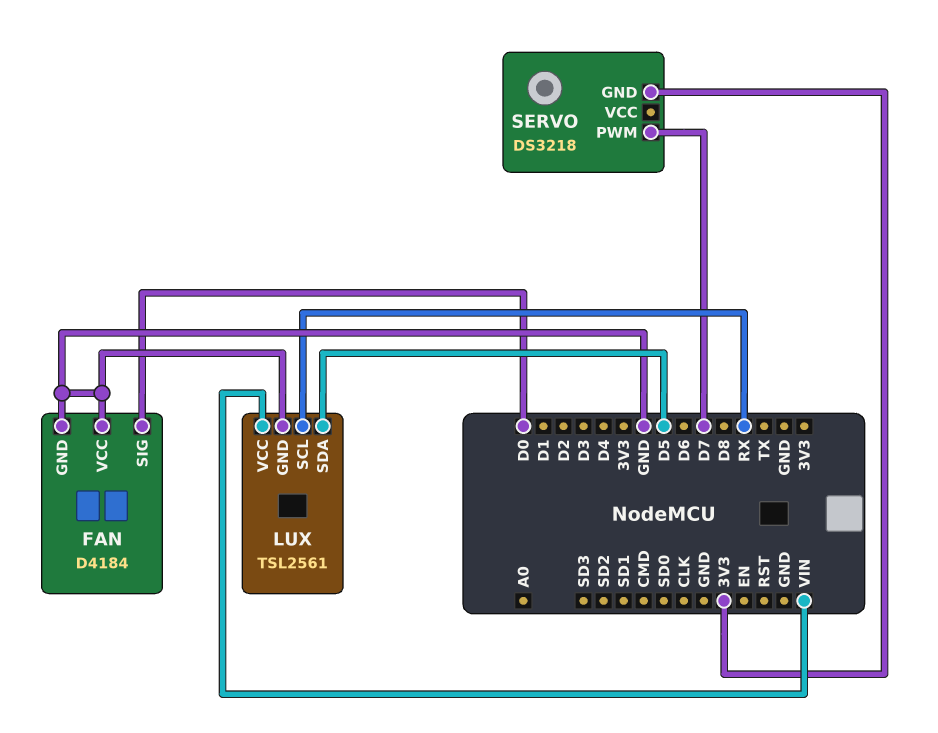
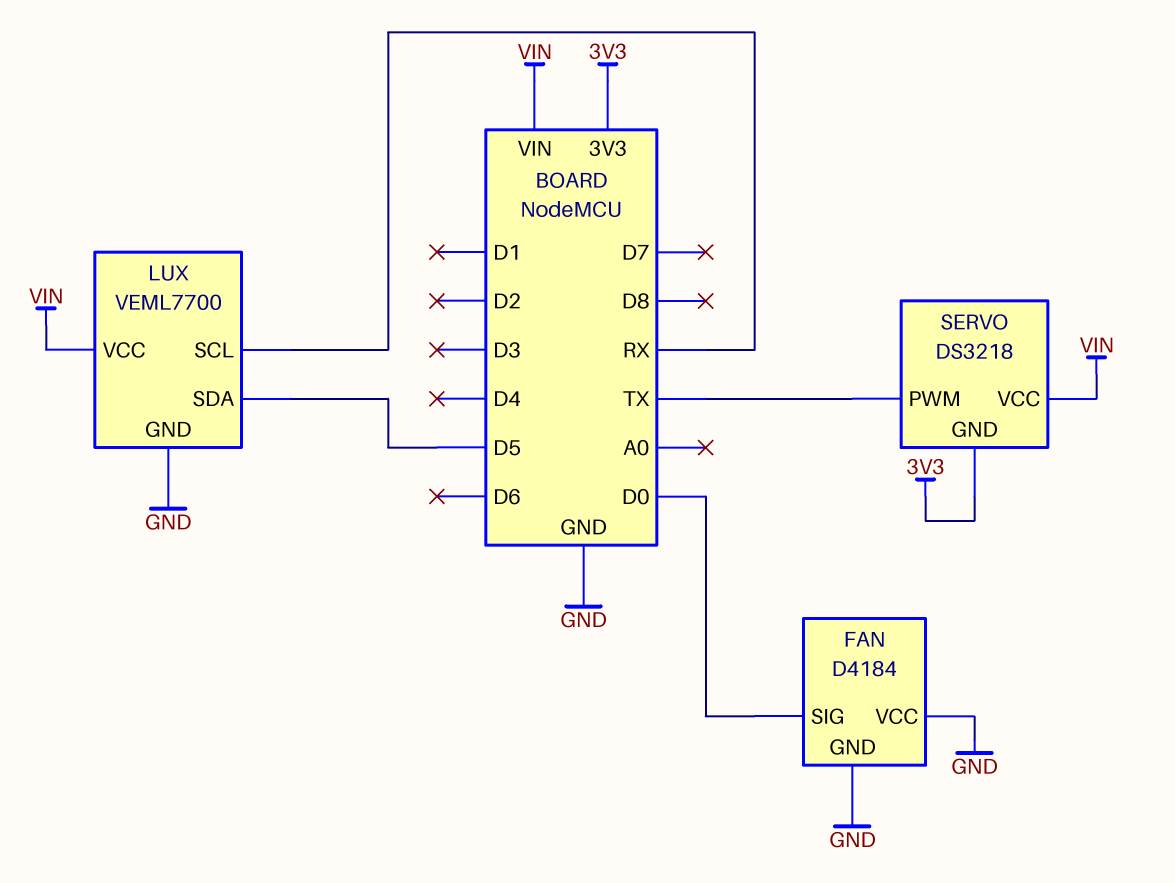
LUX: TSL2561 -> VEML7700
SERVO pin PWM: D7 -> TX
SERVO pin VCC: none -> VIN

